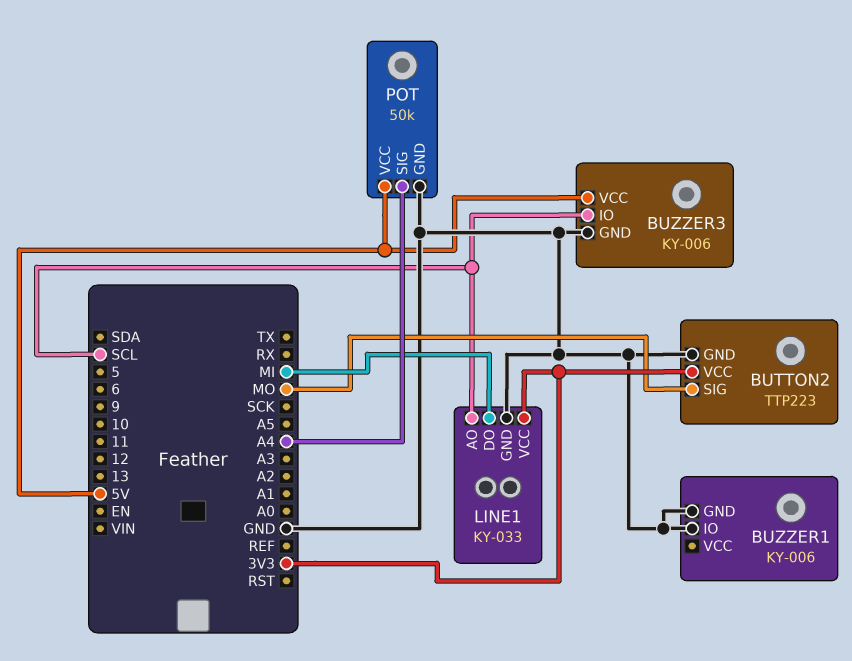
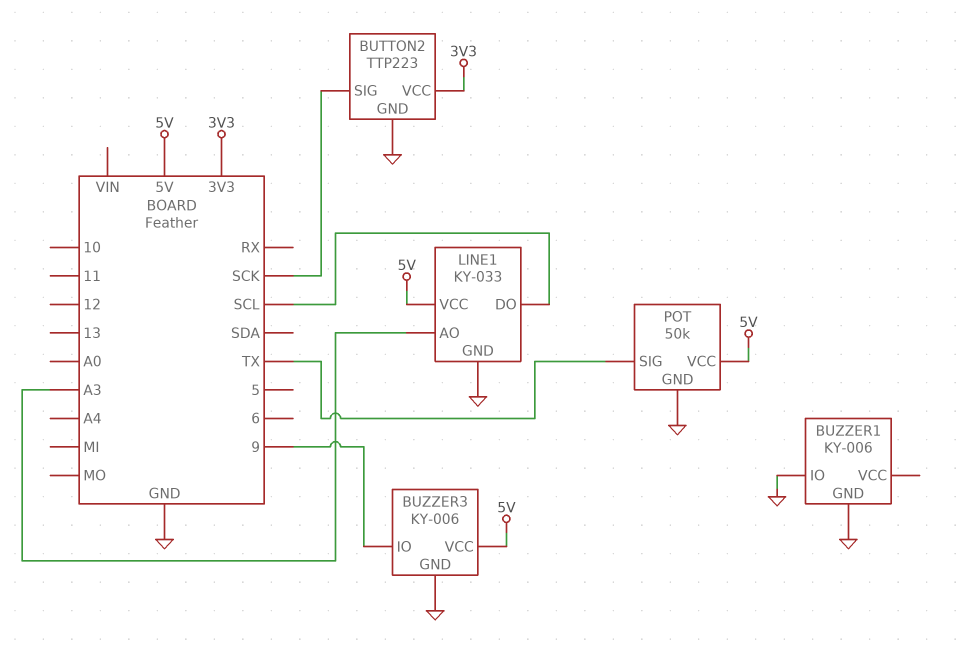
BUTTON2 pin SIG: MO -> SCK
BUZZER3 pin IO: SCL -> 9
LINE1 pin AO: SCL -> A3
LINE1 pin DO: MI -> SCL
LINE1 pin VCC: 3V3 -> 5V
POT pin SIG: A4 -> TX

